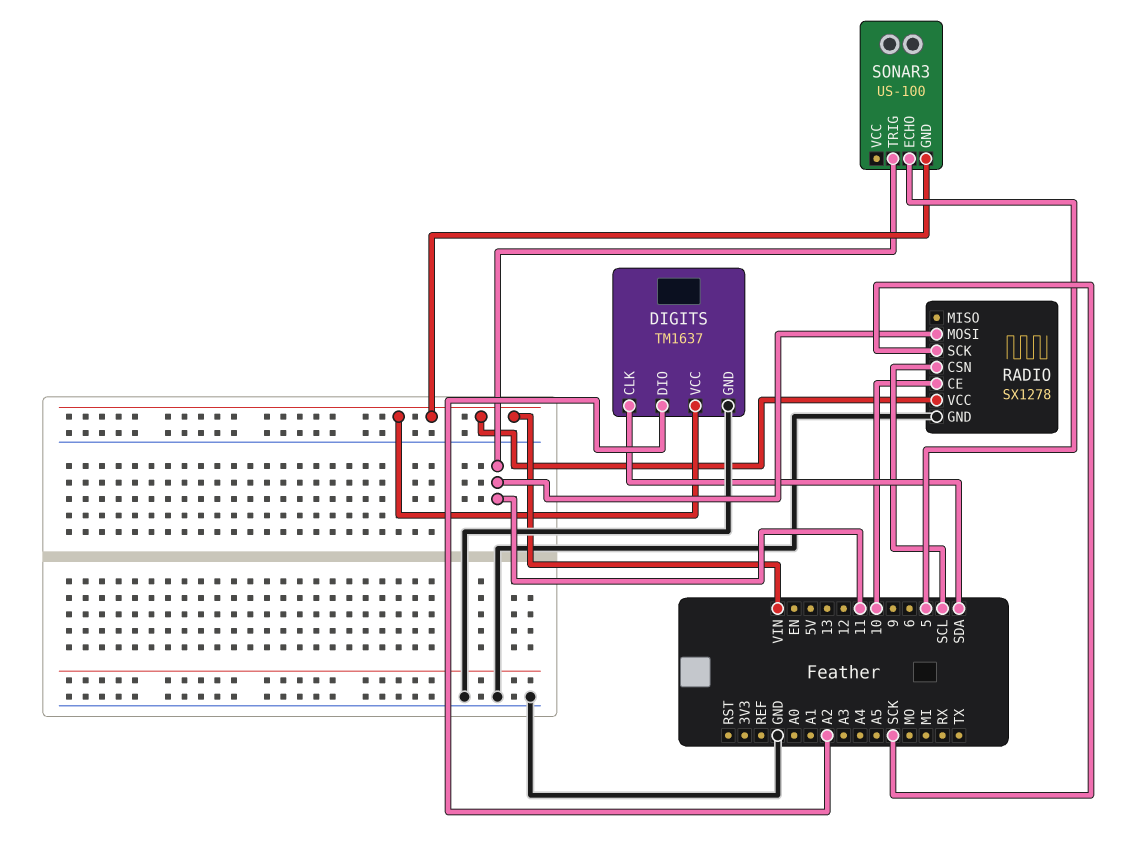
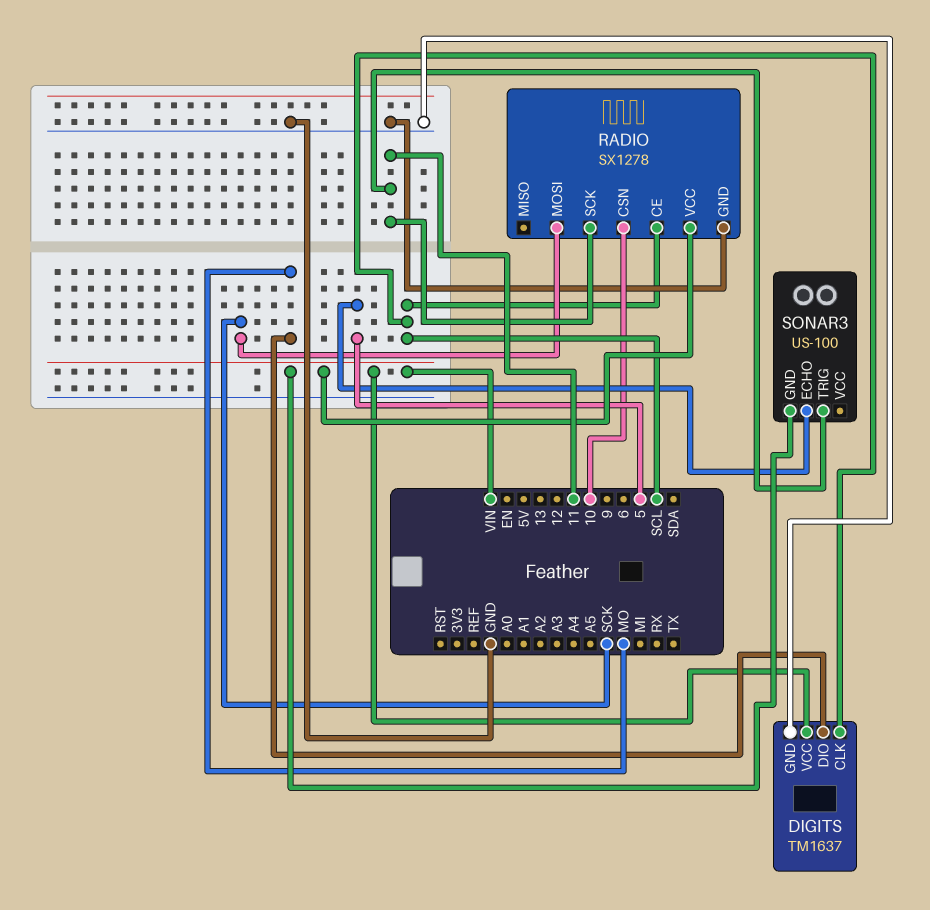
DIGITS pin CLK: SDA -> SCL
DIGITS pin DIO: A2 -> MO
RADIO pin CE: 10 -> SCL
RADIO pin CSN: SCL -> 10
RADIO pin MOSI: 11 -> SCK
RADIO pin SCK: SCK -> 11

